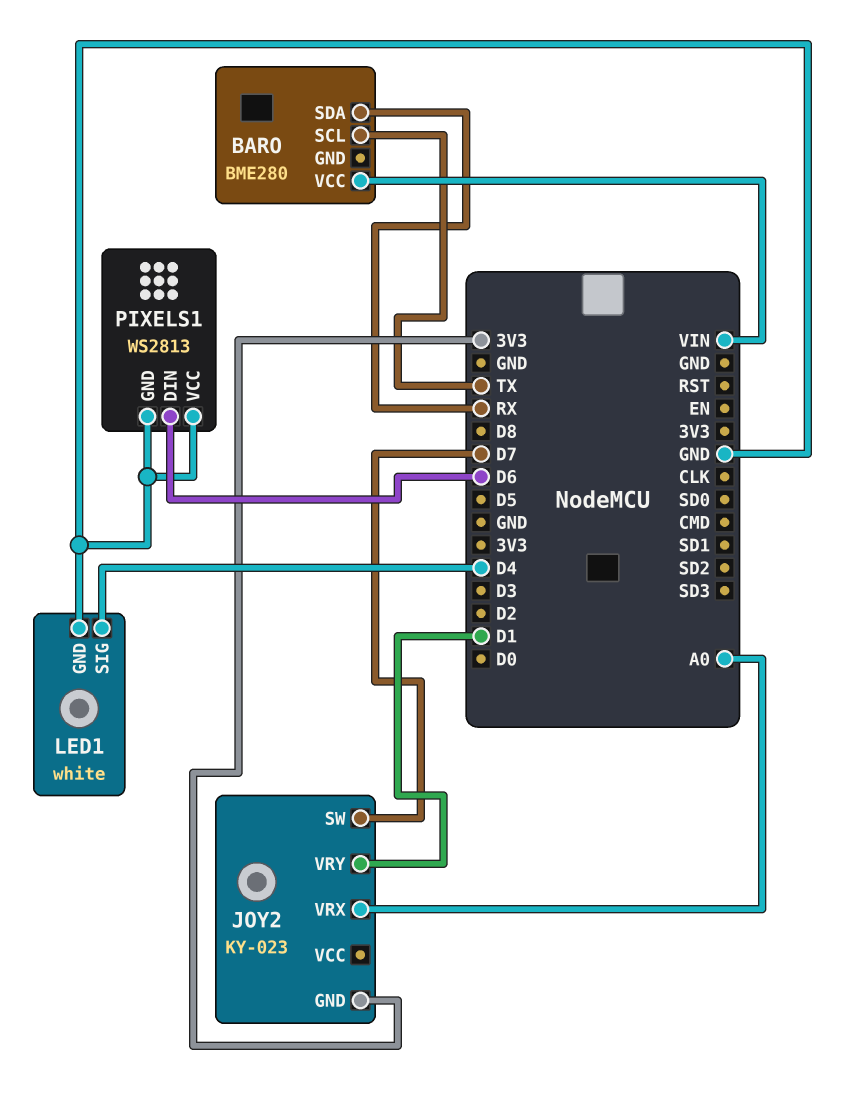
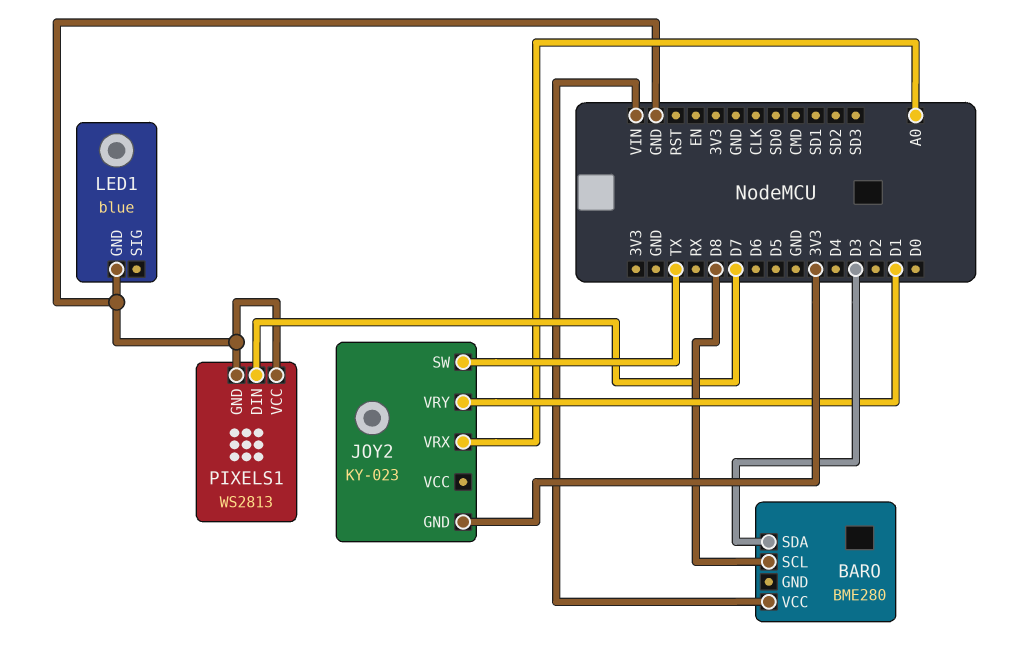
BARO pin SCL: TX -> D8
BARO pin SDA: RX -> D3
JOY2 pin SW: D7 -> TX
LED1: white -> blue
LED1 pin SIG: D4 -> none
PIXELS1 pin DIN: D6 -> D7

